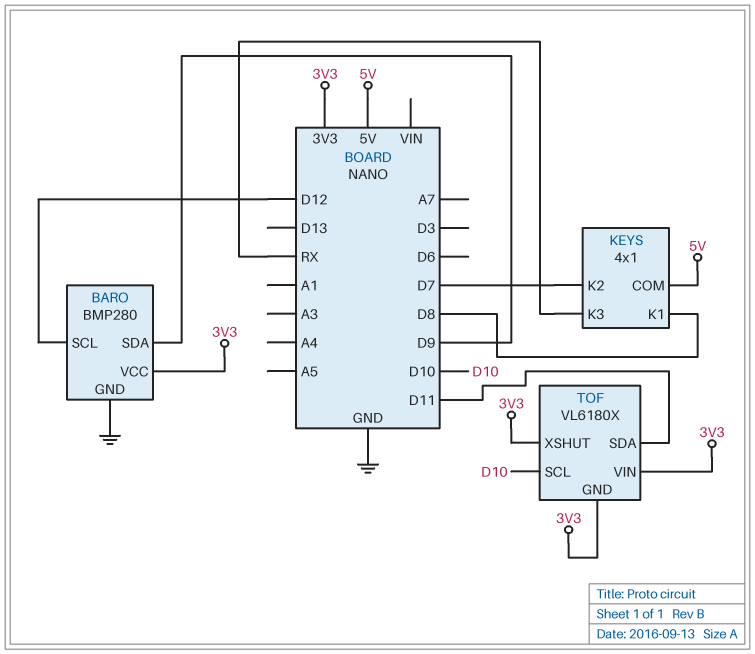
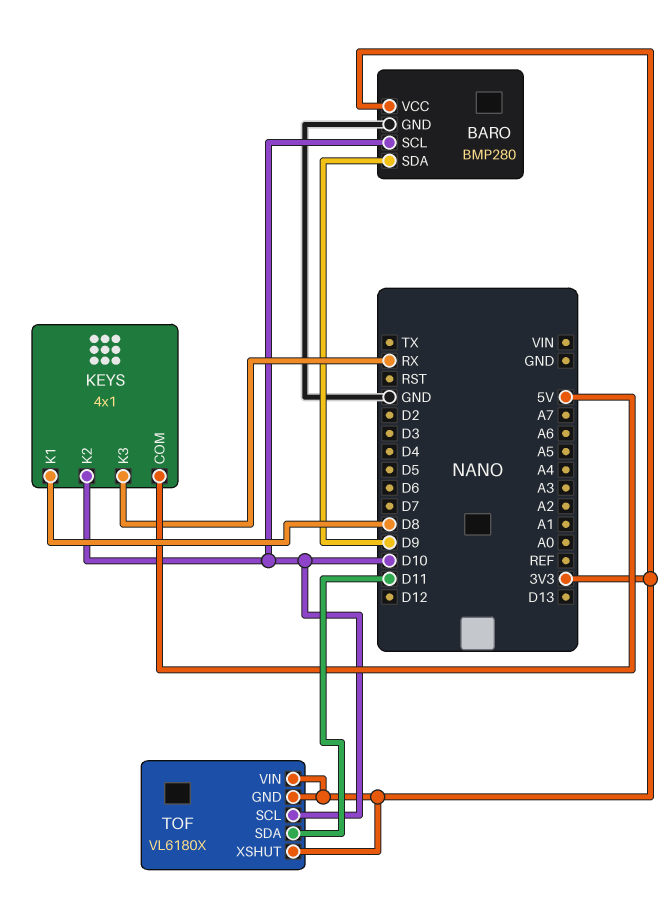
BARO pin SCL: D12 -> D10
KEYS pin K2: D7 -> D10

